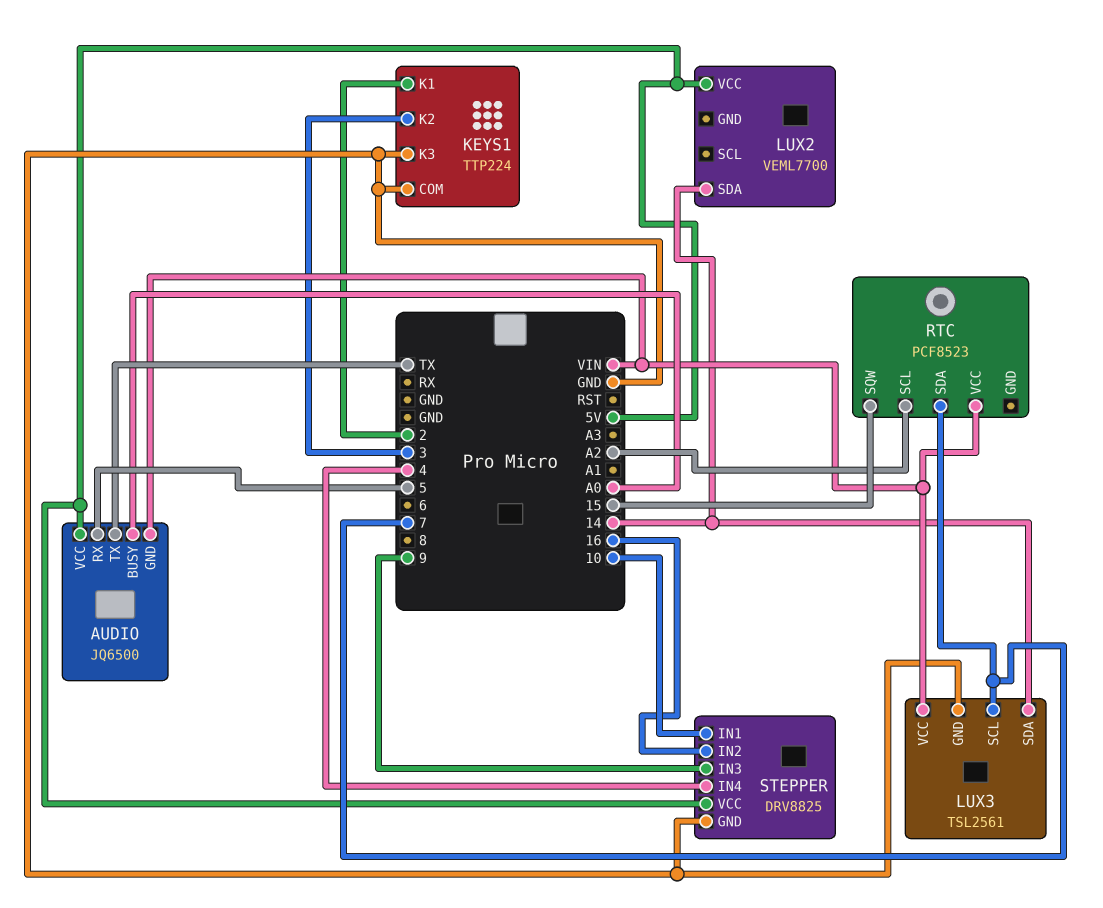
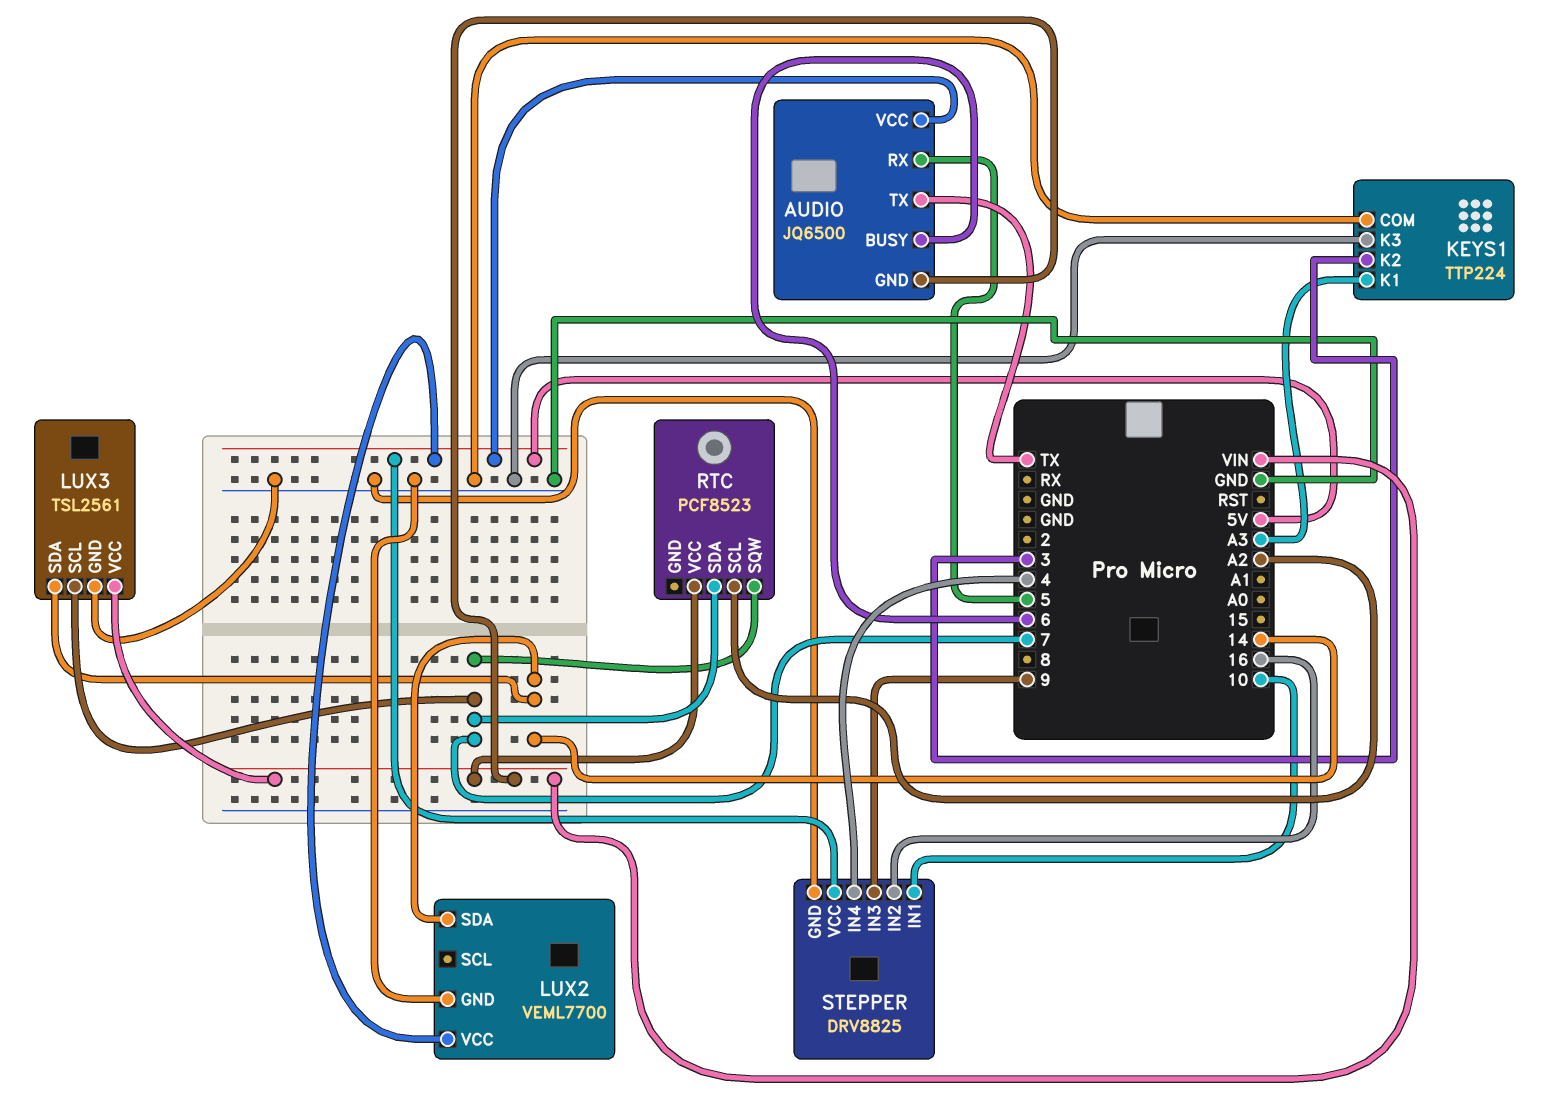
AUDIO pin BUSY: A0 -> 6
KEYS1 pin K1: 2 -> A3
LUX2 pin GND: none -> GND
RTC pin SQW: 15 -> 7

